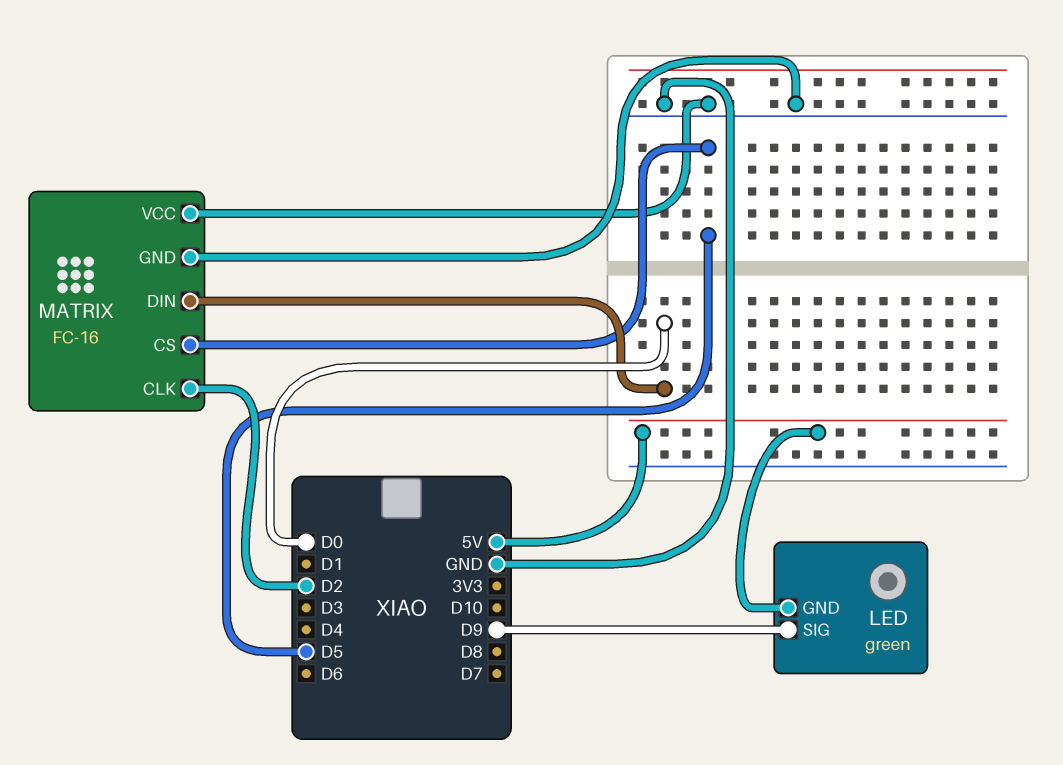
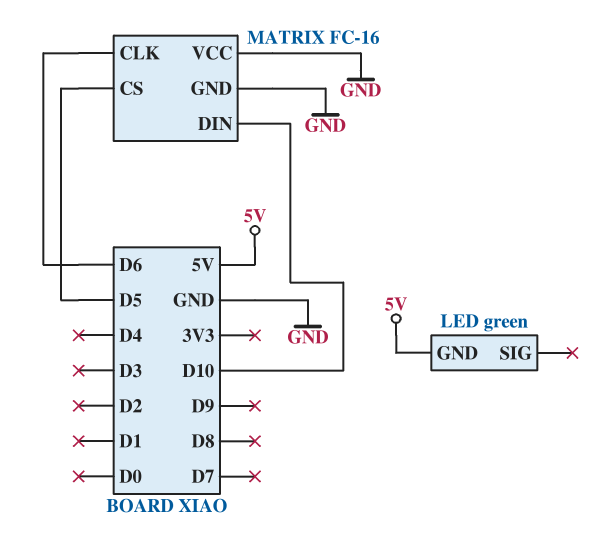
LED pin SIG: D9 -> none
MATRIX pin CLK: D2 -> D6
MATRIX pin DIN: D0 -> D10

